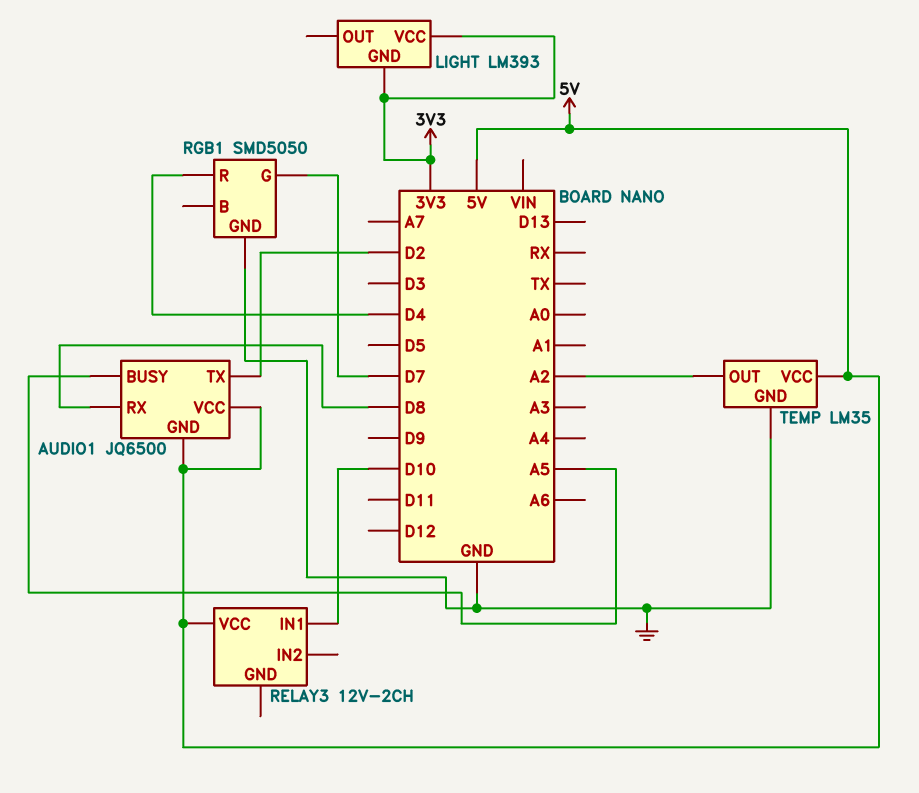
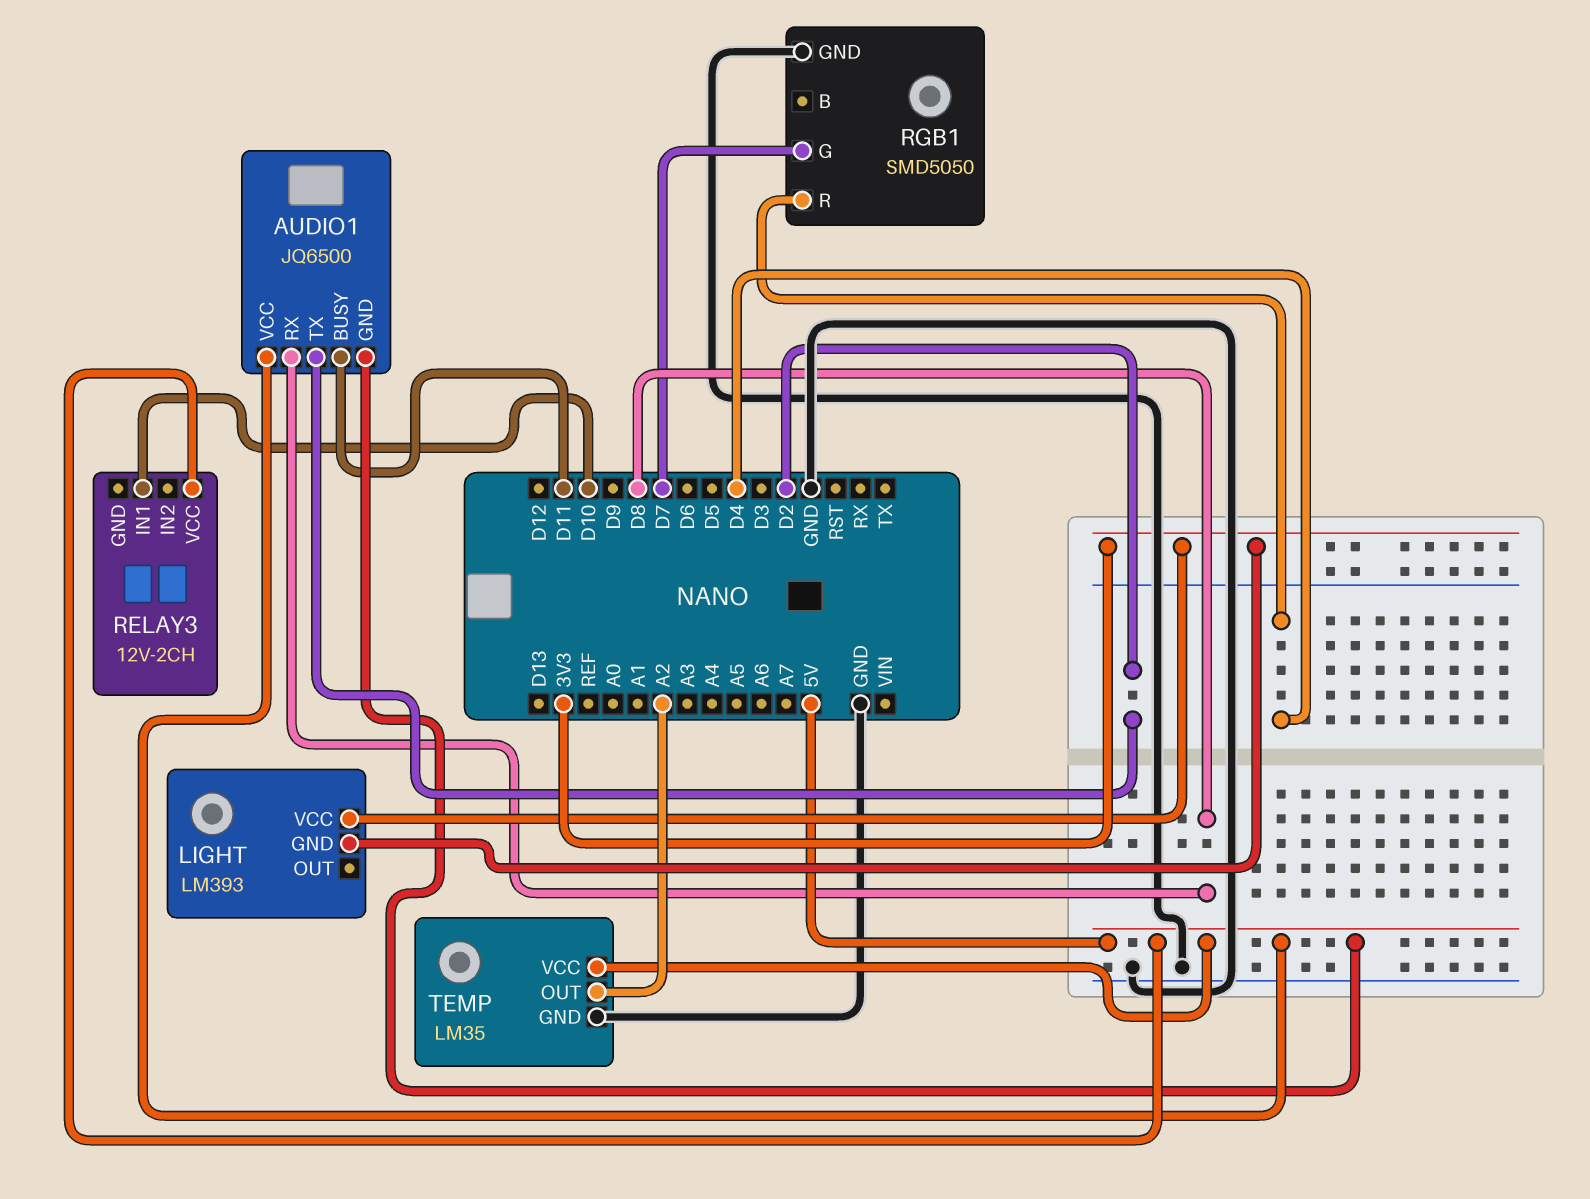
AUDIO1 pin BUSY: A5 -> D11

